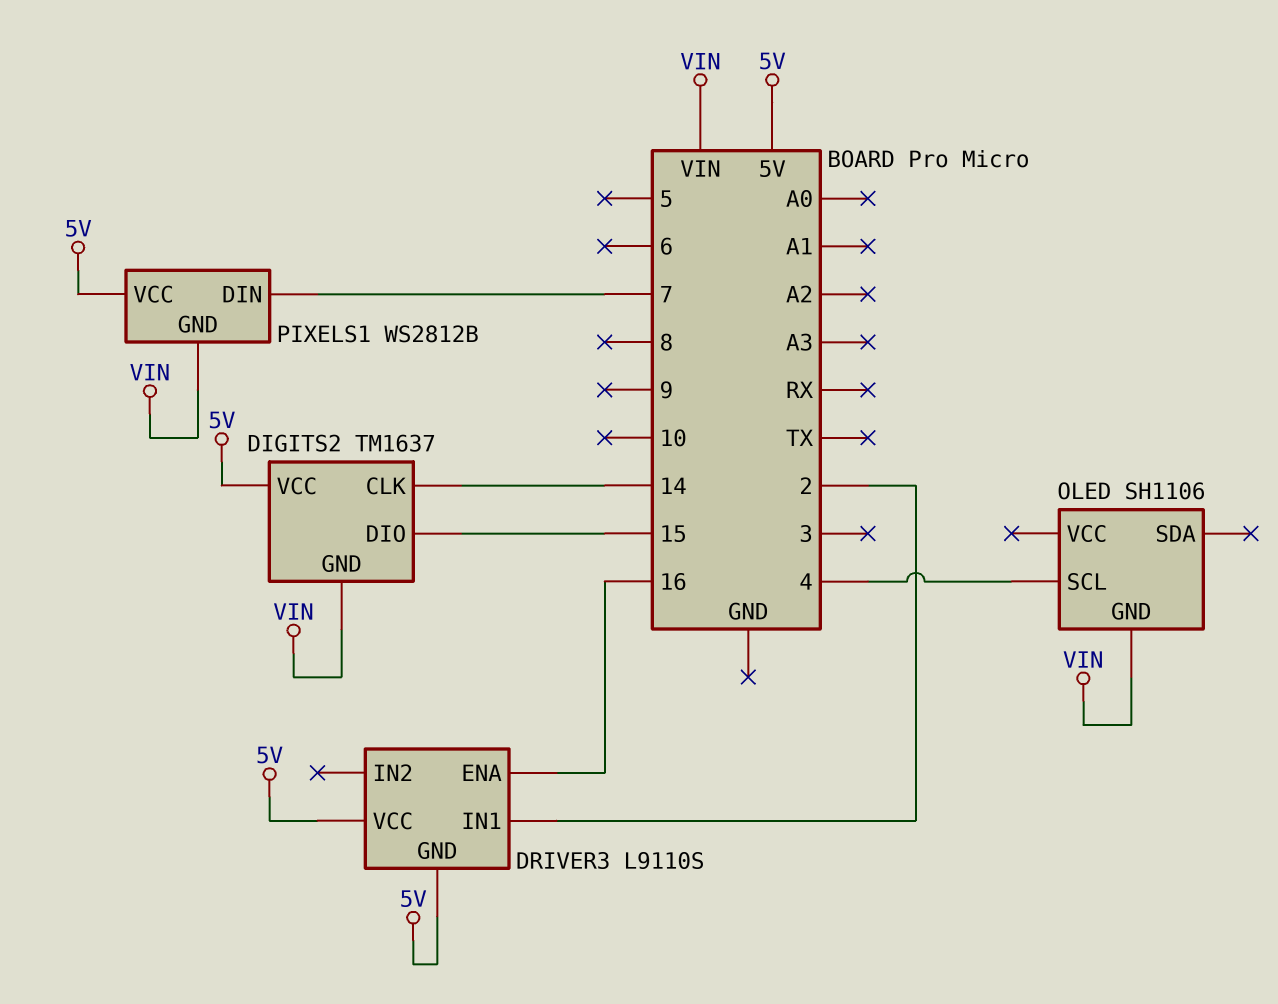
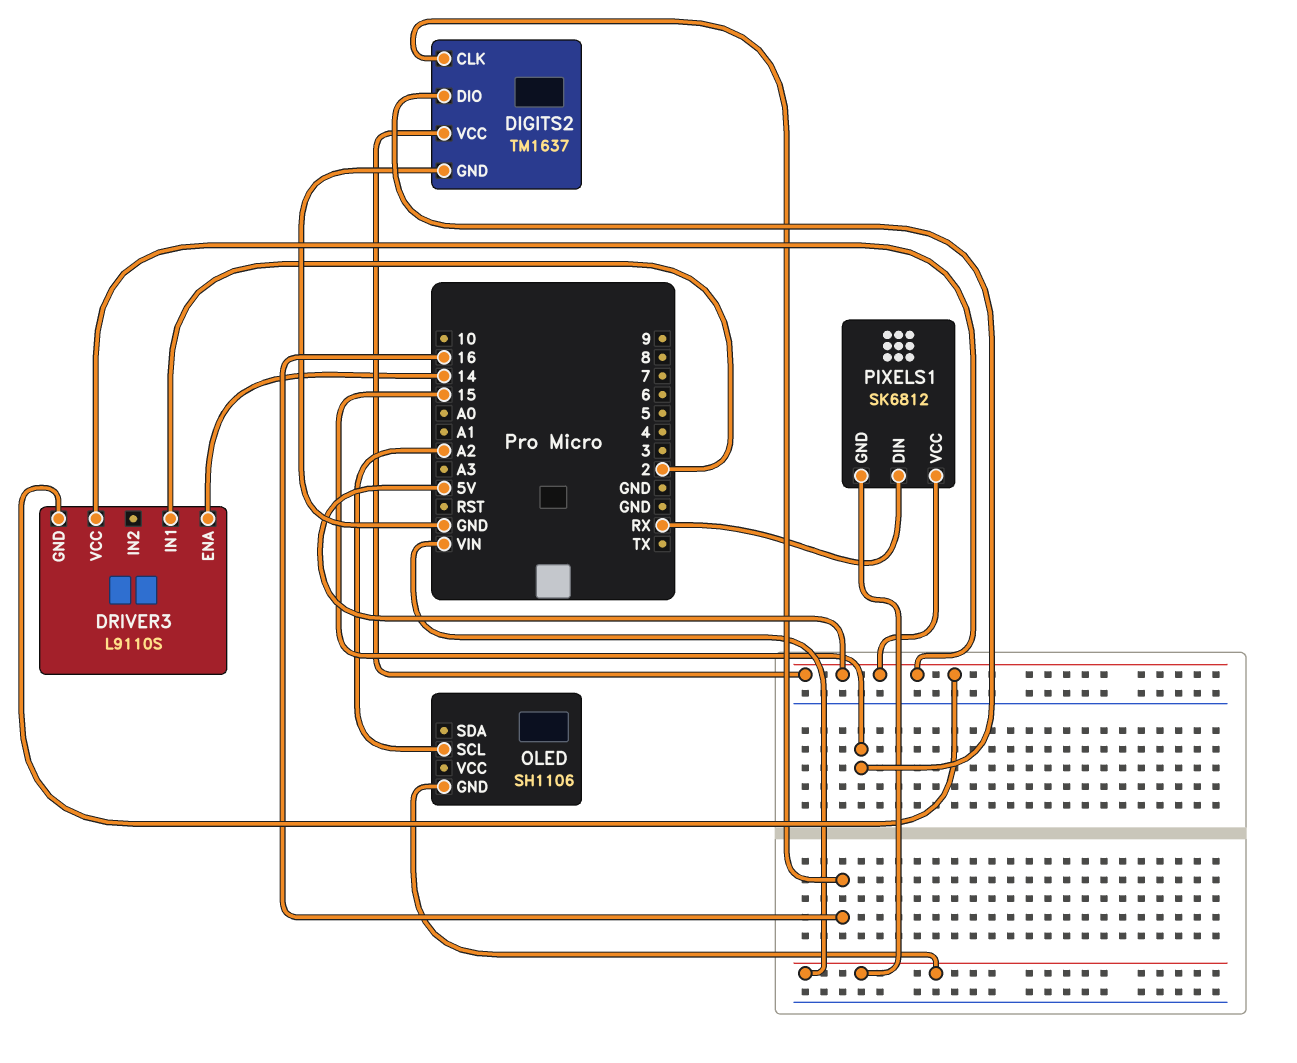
DIGITS2 pin CLK: 14 -> 16
DIGITS2 pin GND: VIN -> GND
DRIVER3 pin ENA: 16 -> 14
OLED pin SCL: 4 -> A2
PIXELS1: WS2812B -> SK6812
PIXELS1 pin DIN: 7 -> RX

